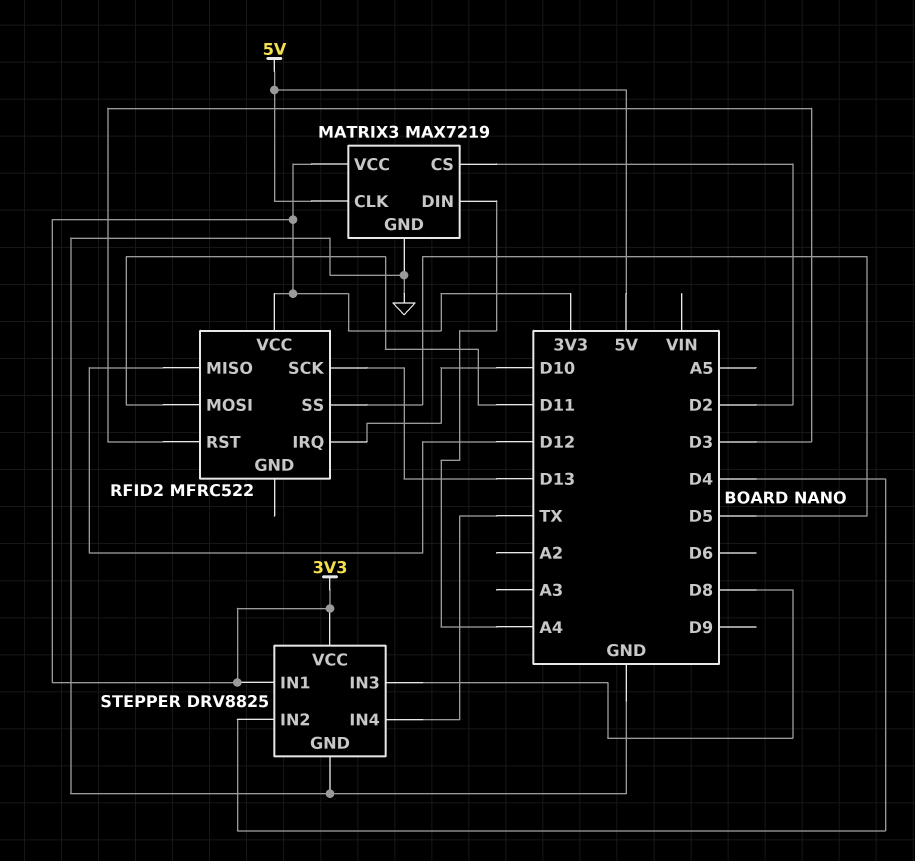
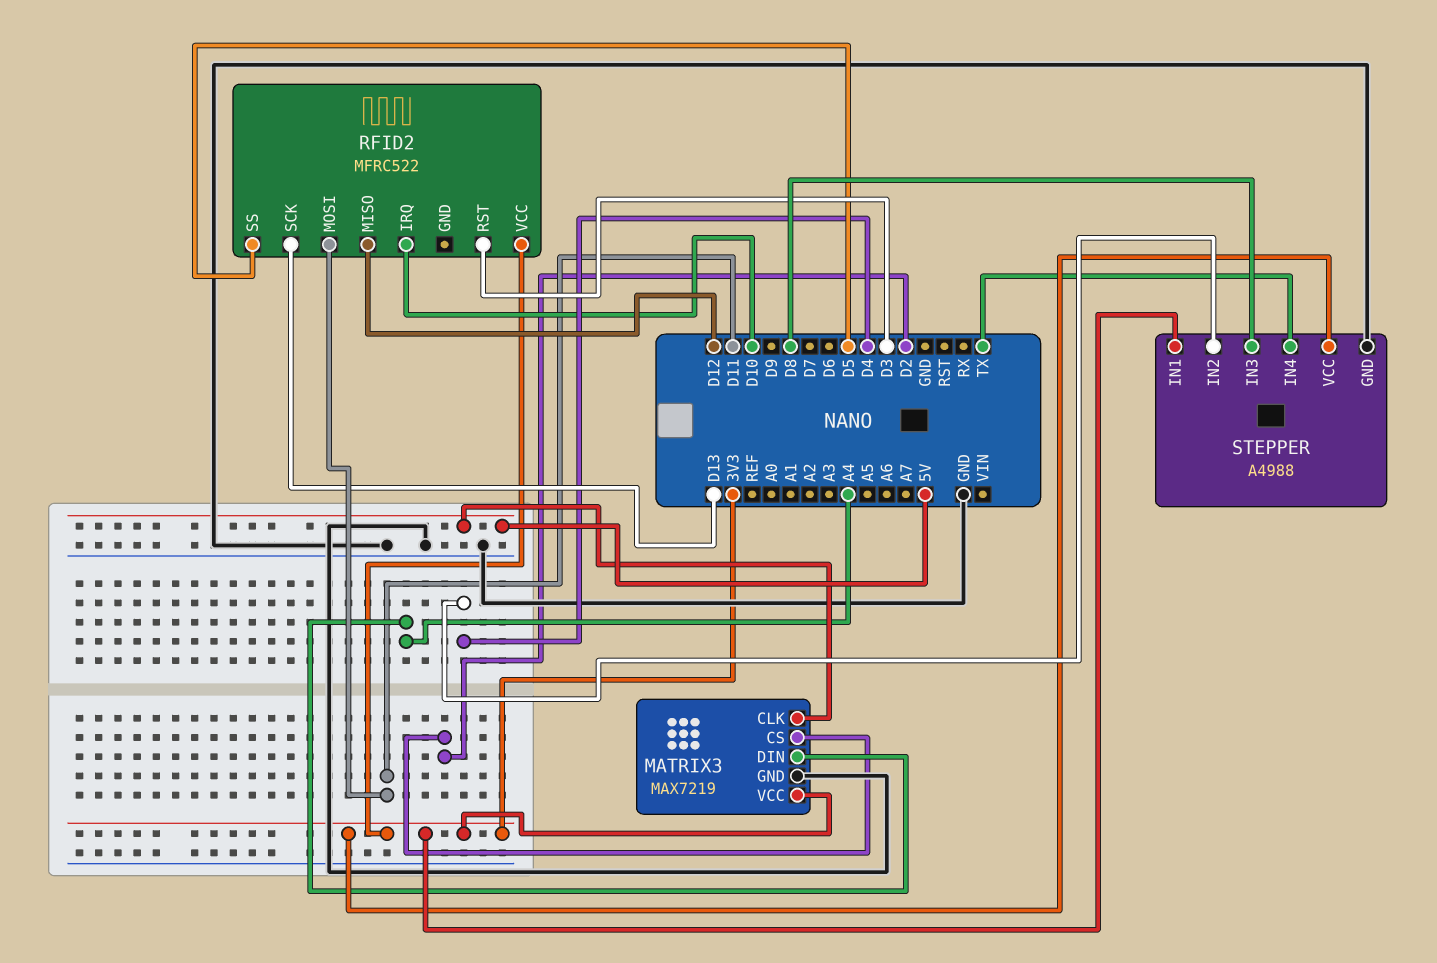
STEPPER: DRV8825 -> A4988

